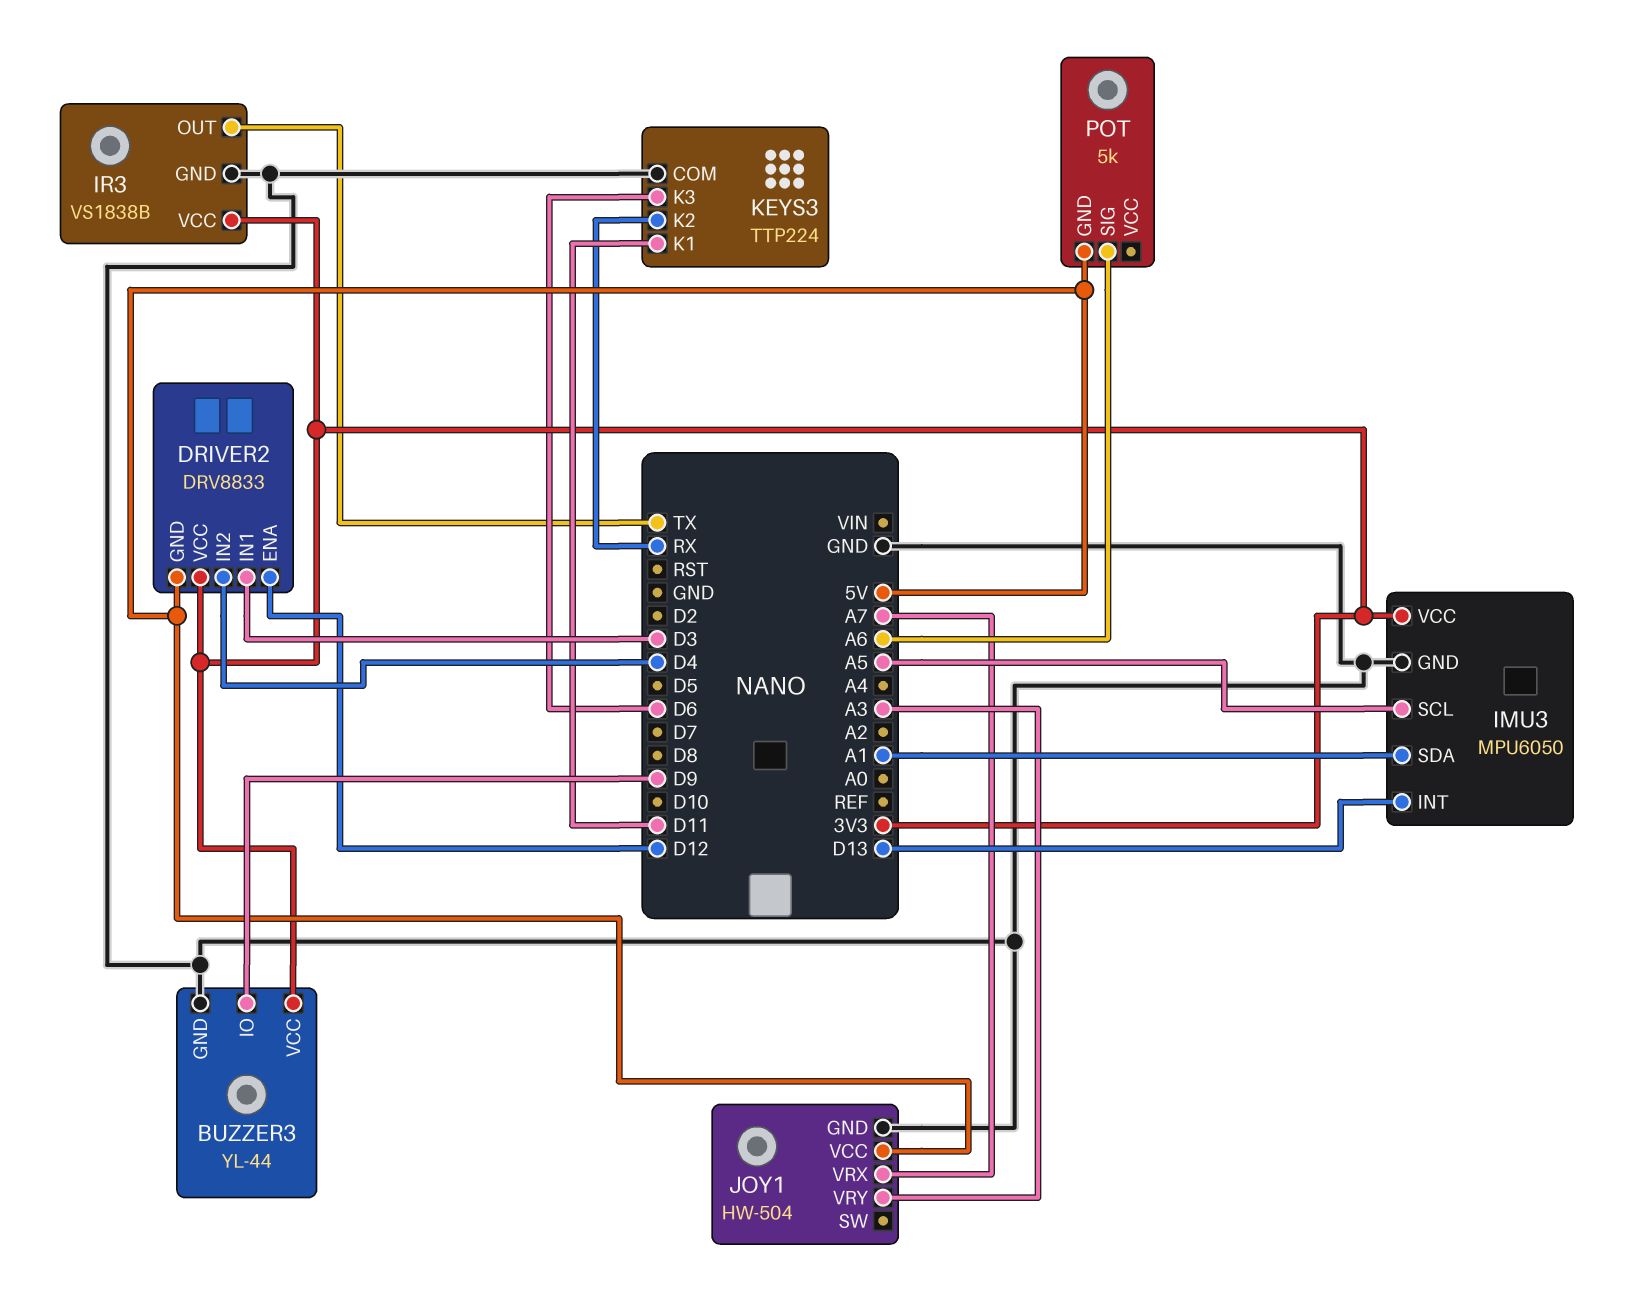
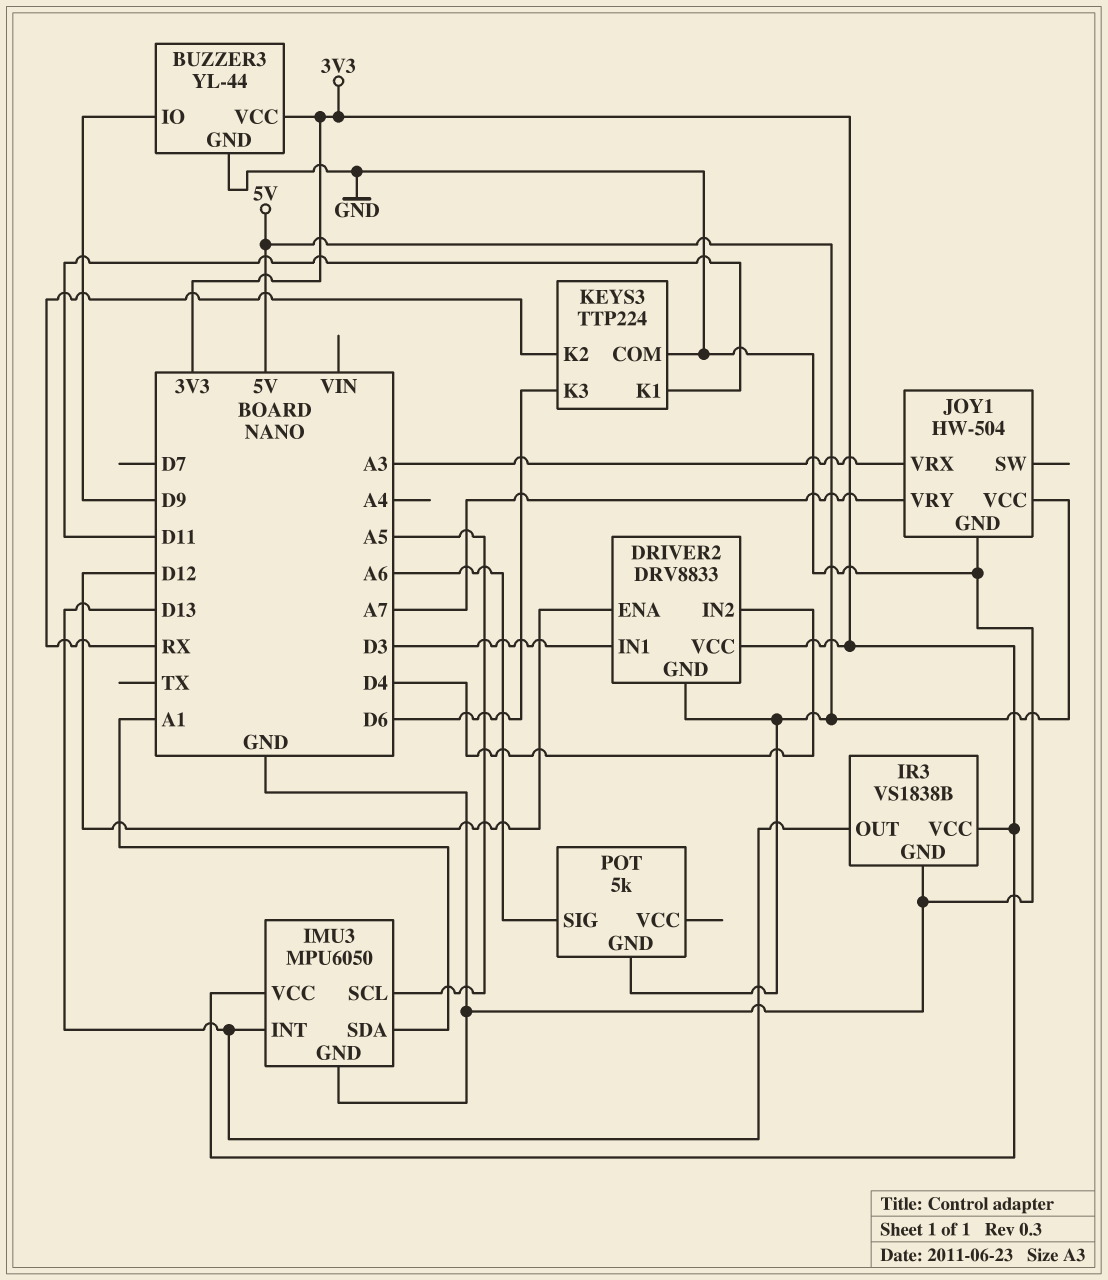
IR3 pin OUT: TX -> D13
JOY1 pin VRX: A7 -> A3
JOY1 pin VRY: A3 -> A7

